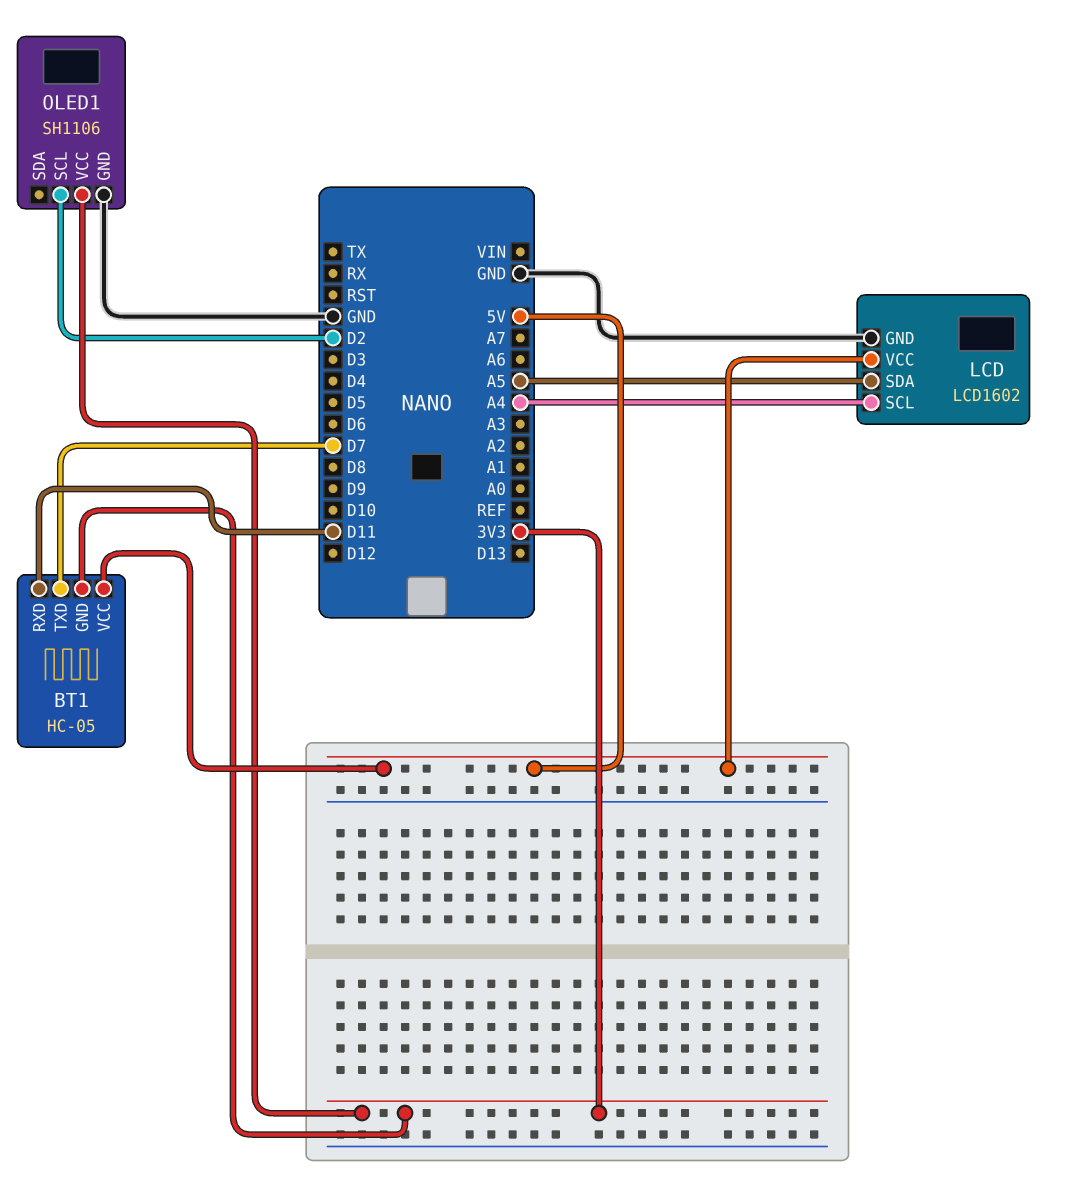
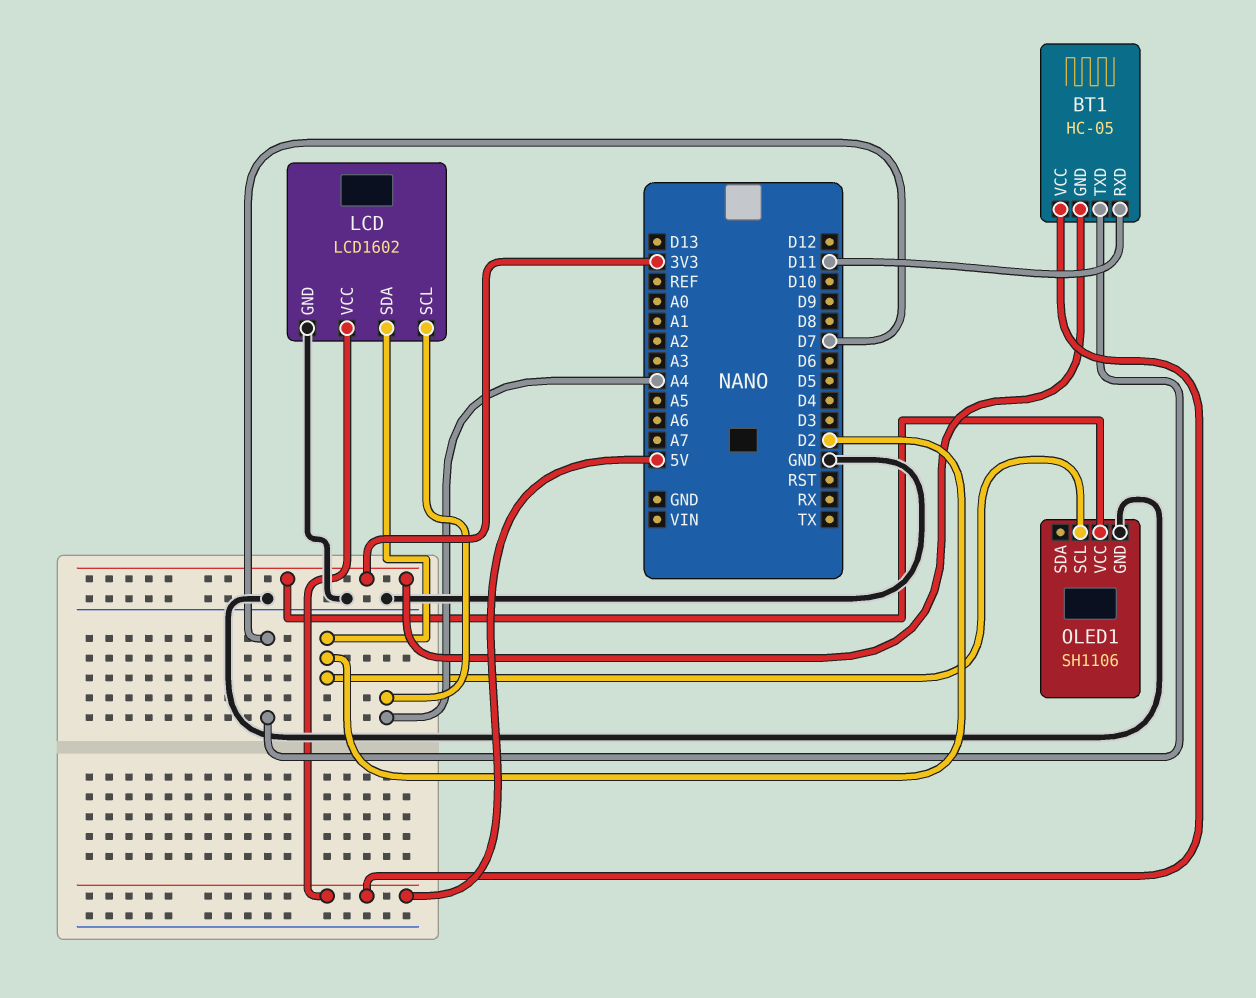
LCD pin SDA: A5 -> D2

